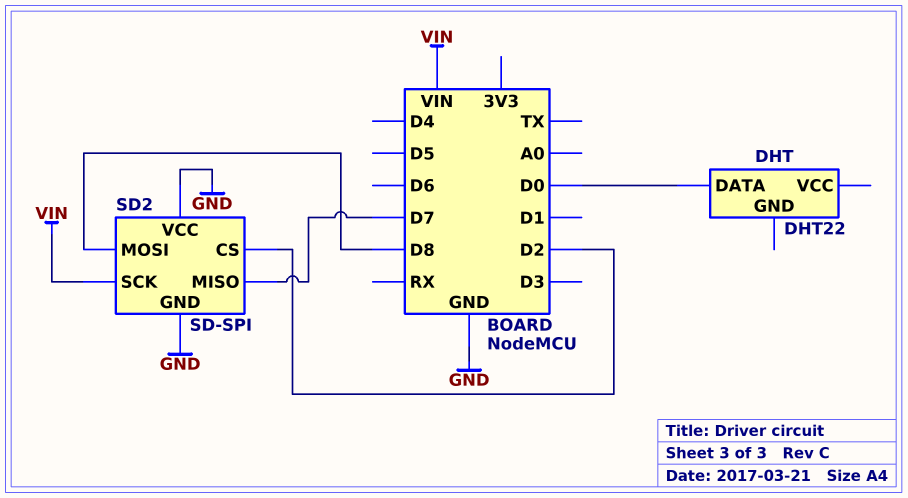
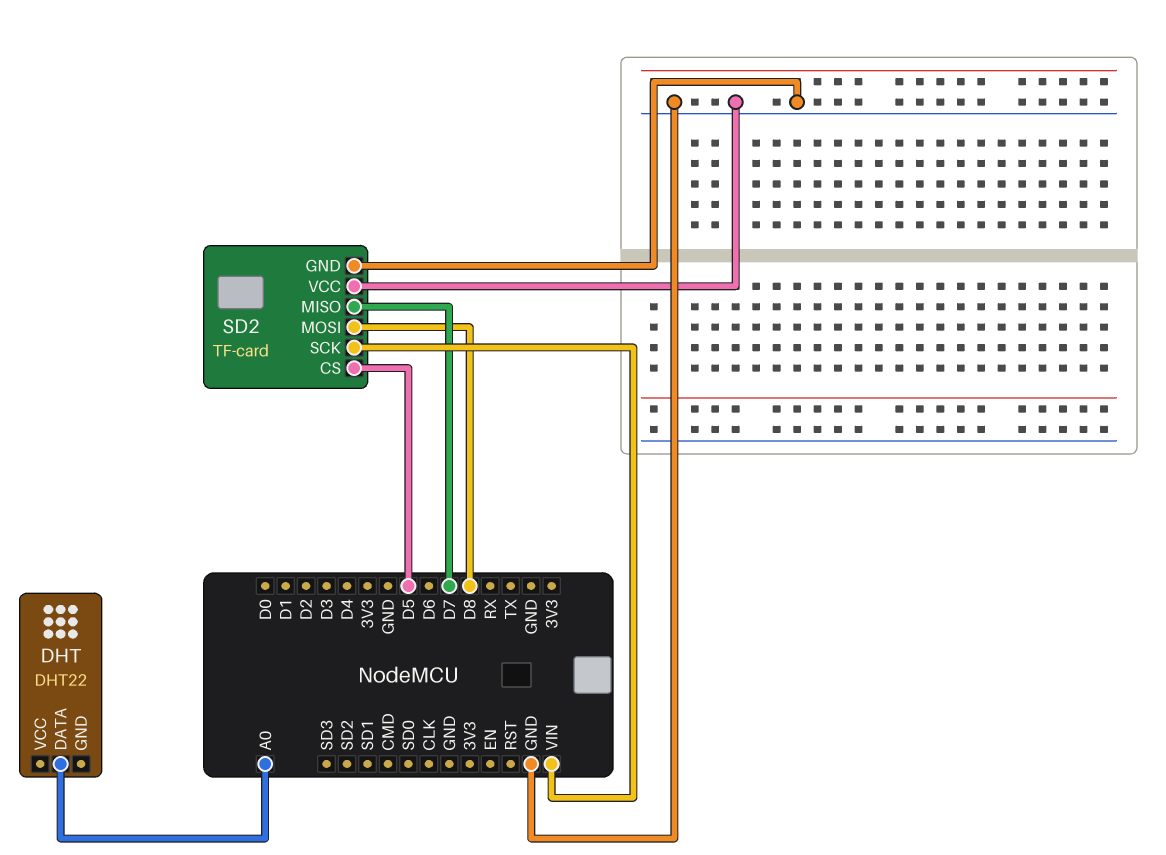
DHT pin DATA: D0 -> A0
SD2: SD-SPI -> TF-card
SD2 pin CS: D2 -> D5

